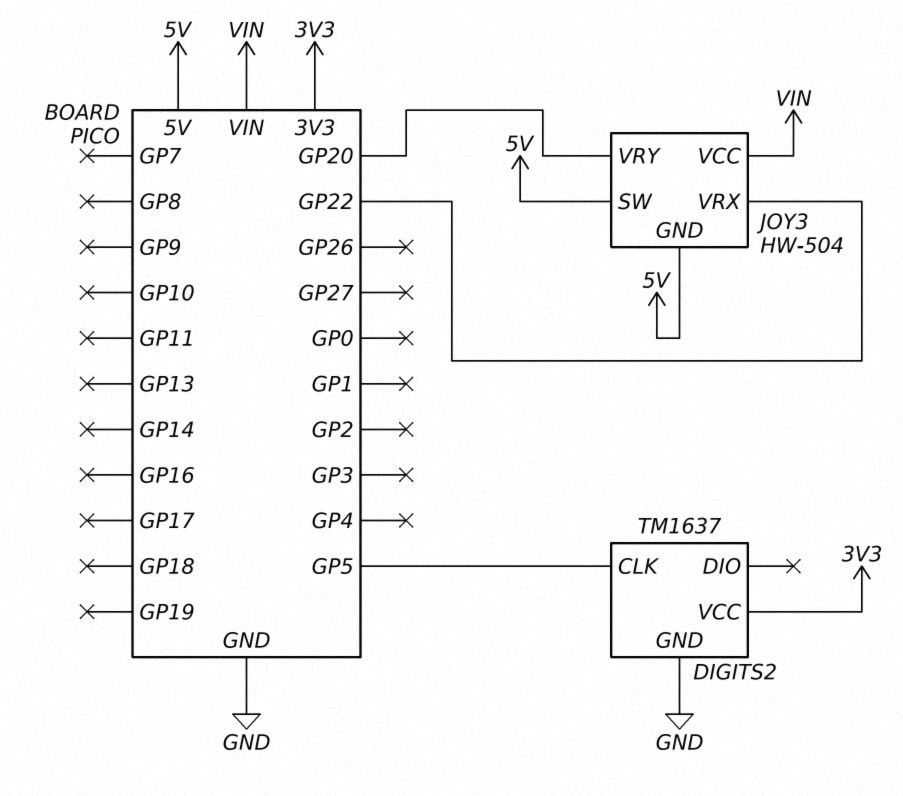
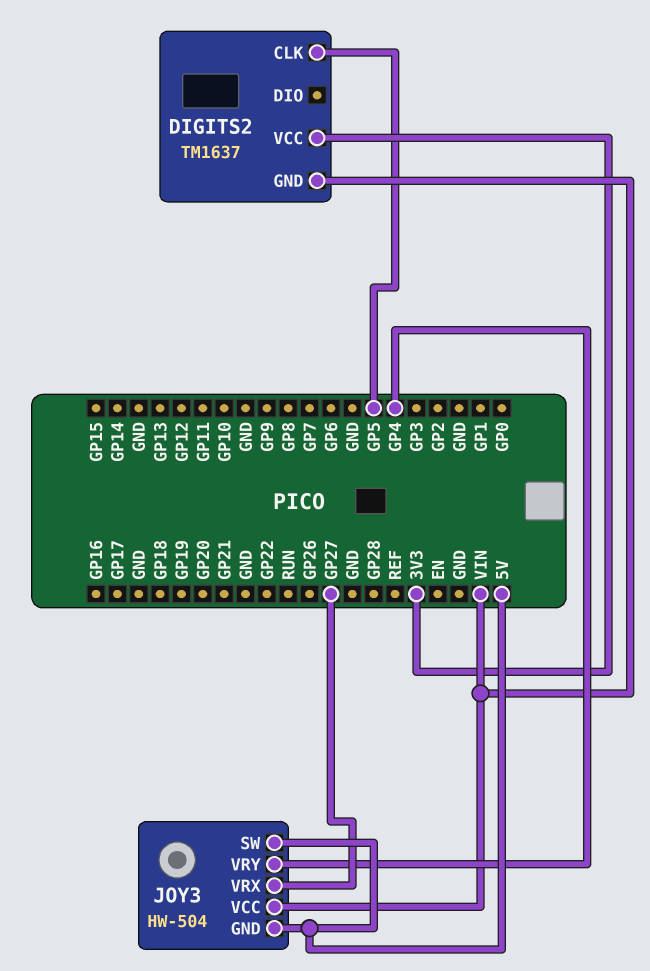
DIGITS2 pin GND: GND -> VIN
JOY3 pin VRX: GP22 -> GP27
JOY3 pin VRY: GP20 -> GP4

